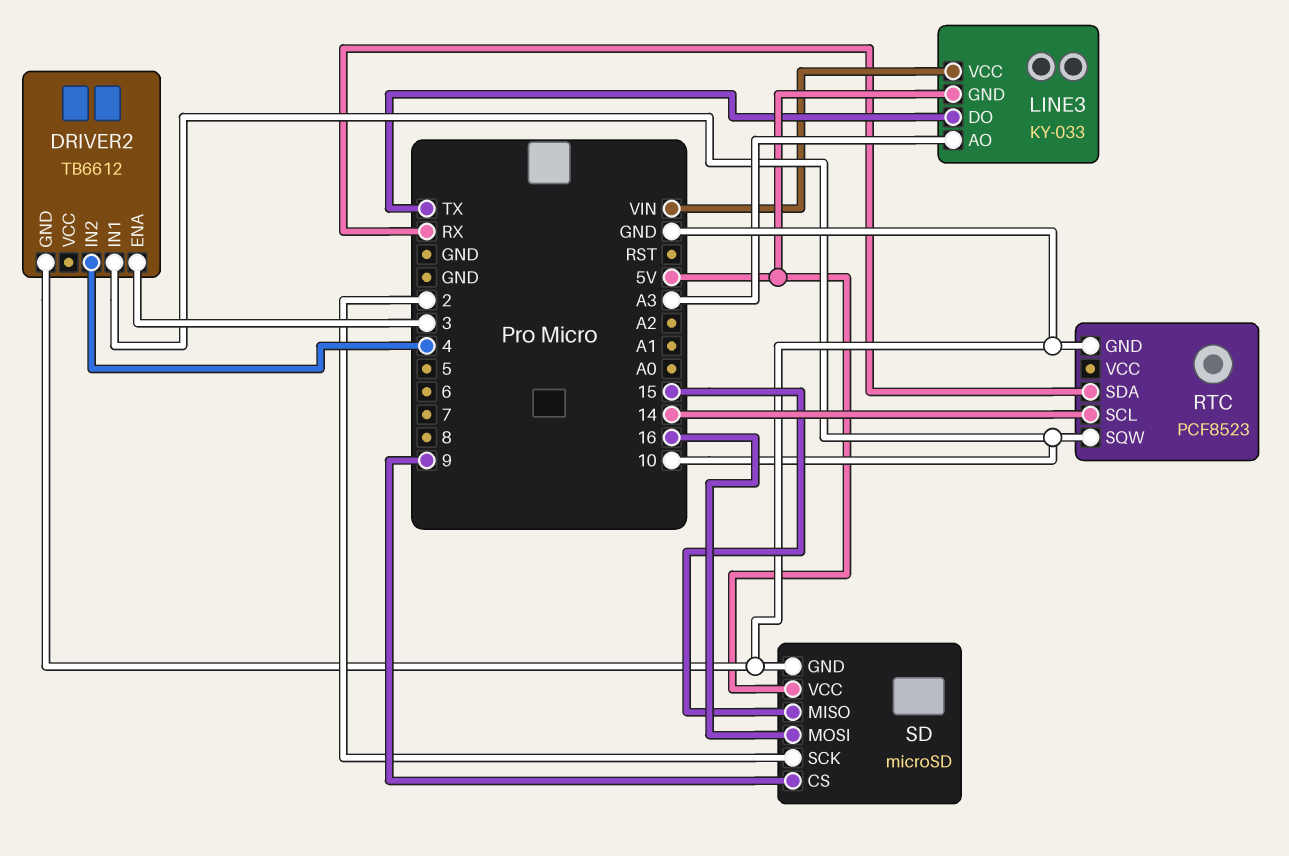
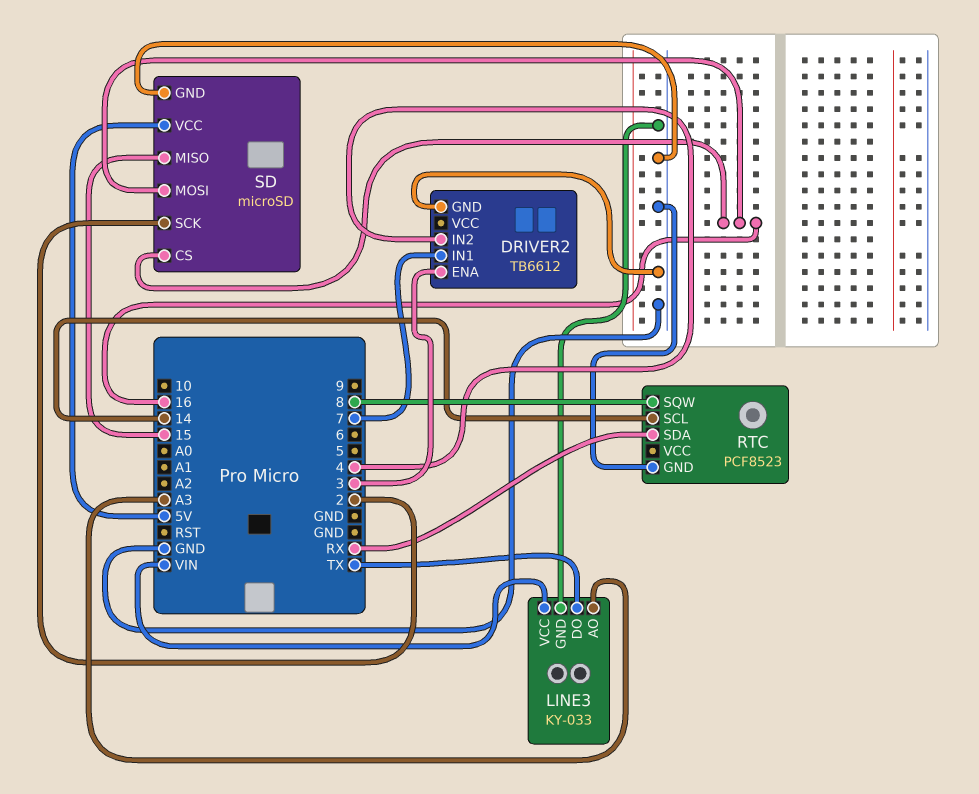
DRIVER2 pin IN1: 10 -> 7
LINE3 pin GND: 5V -> GND
RTC pin SQW: 10 -> 8
SD pin CS: 9 -> 16

